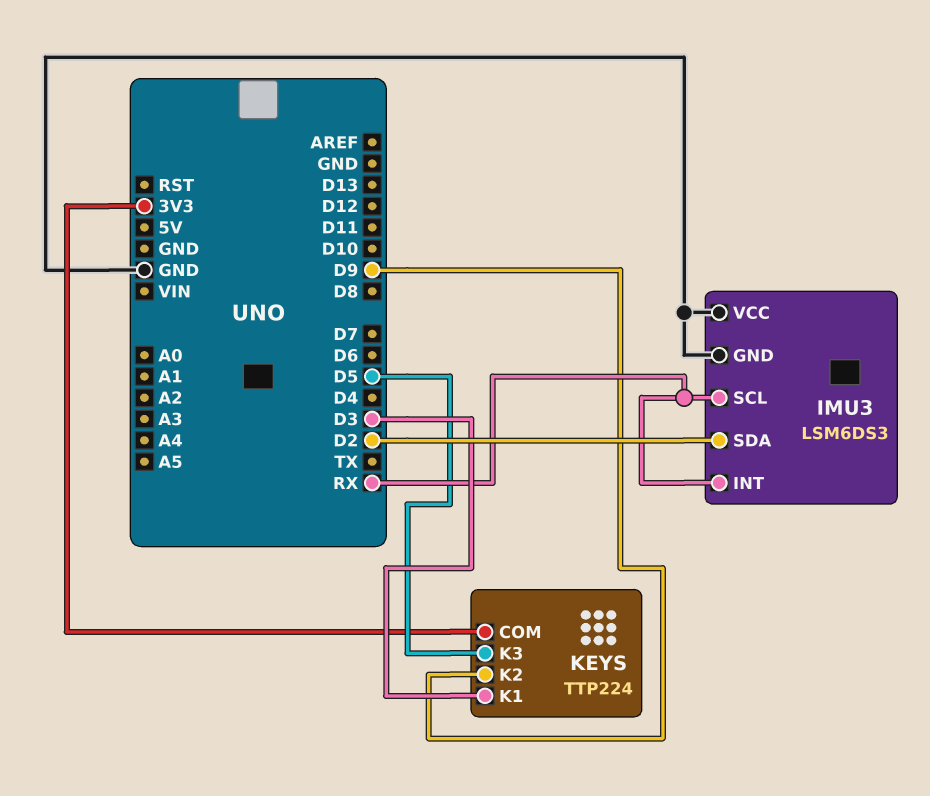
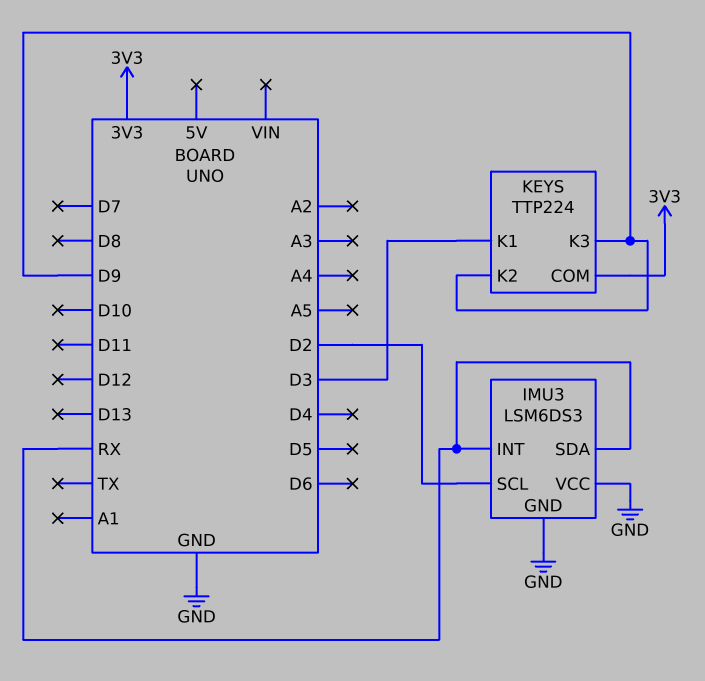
IMU3 pin SCL: RX -> D2
IMU3 pin SDA: D2 -> RX
KEYS pin K3: D5 -> D9

